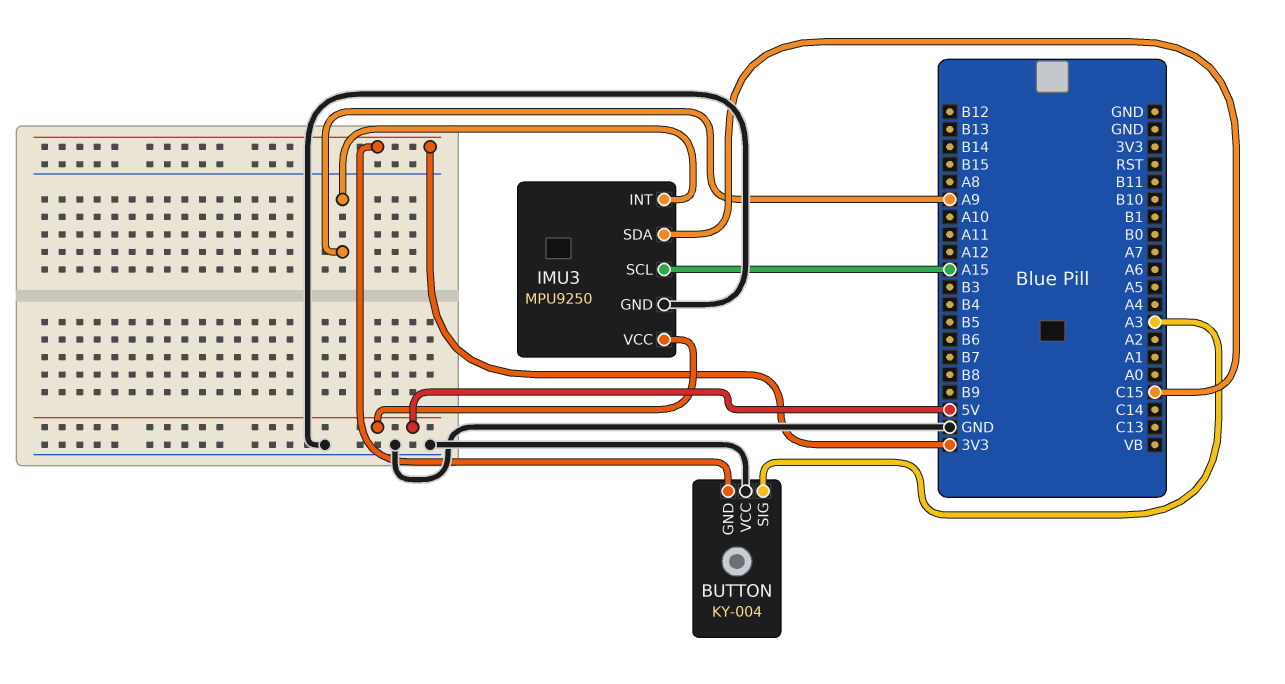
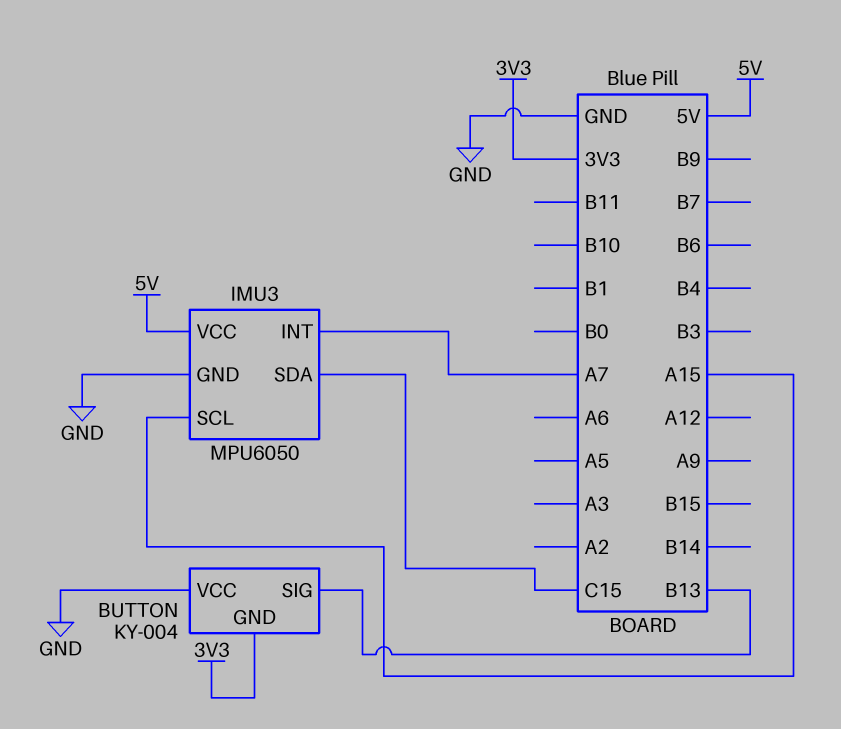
BUTTON pin SIG: A3 -> B13
IMU3: MPU9250 -> MPU6050
IMU3 pin INT: A9 -> A7

